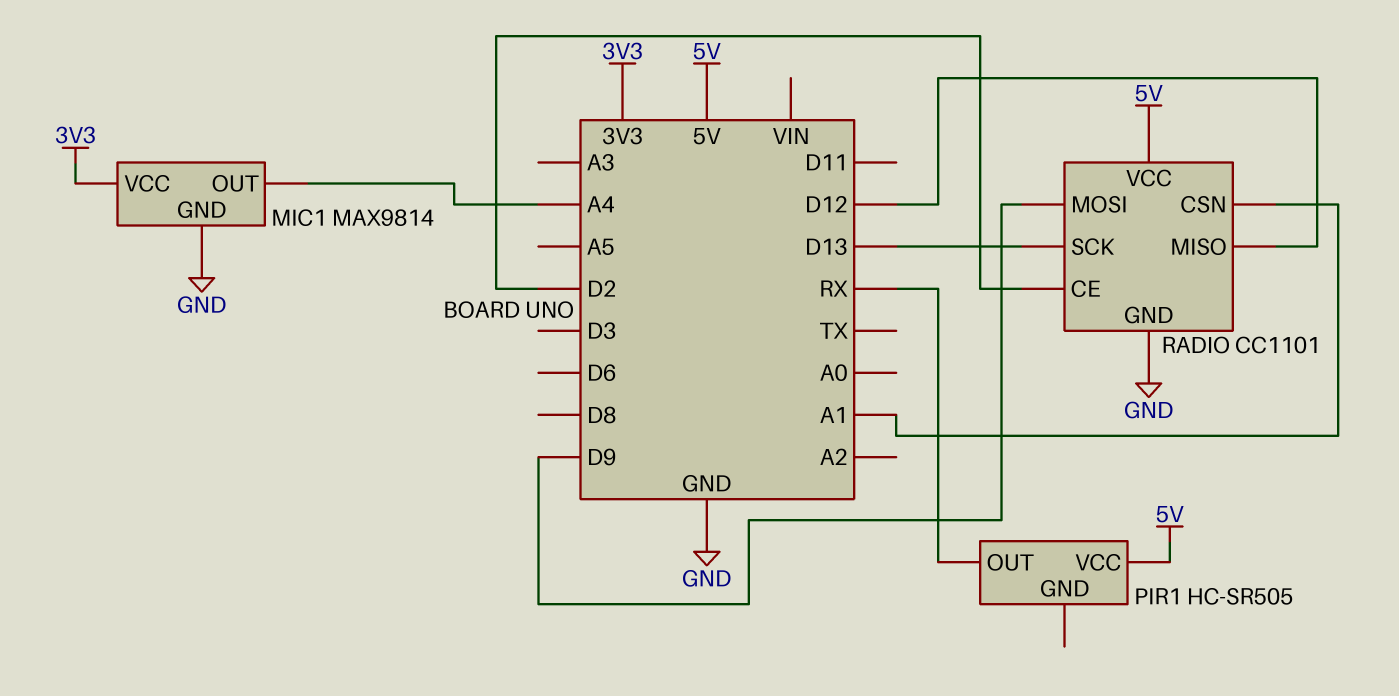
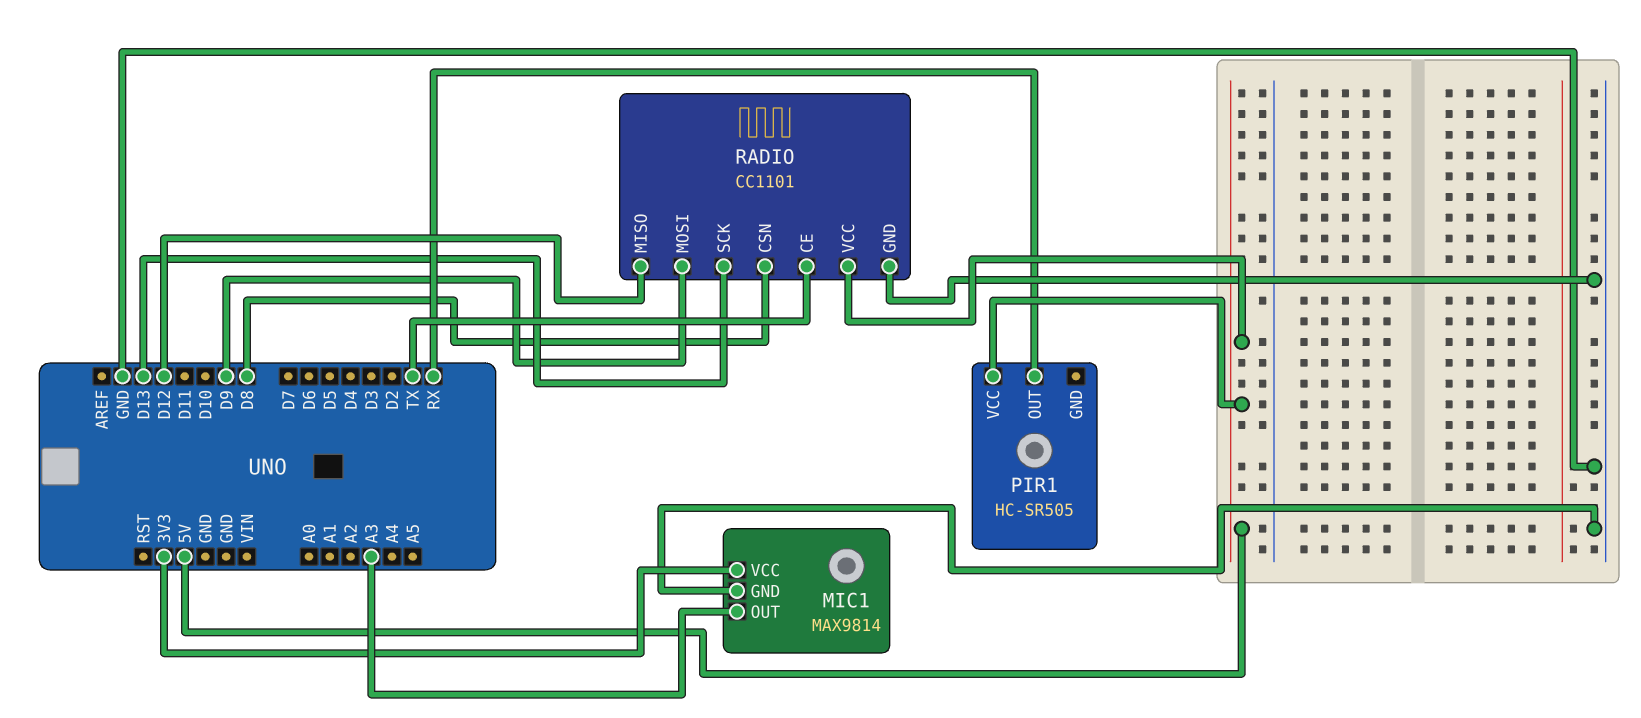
MIC1 pin OUT: A4 -> A3
RADIO pin CE: D2 -> TX
RADIO pin CSN: A1 -> D8

